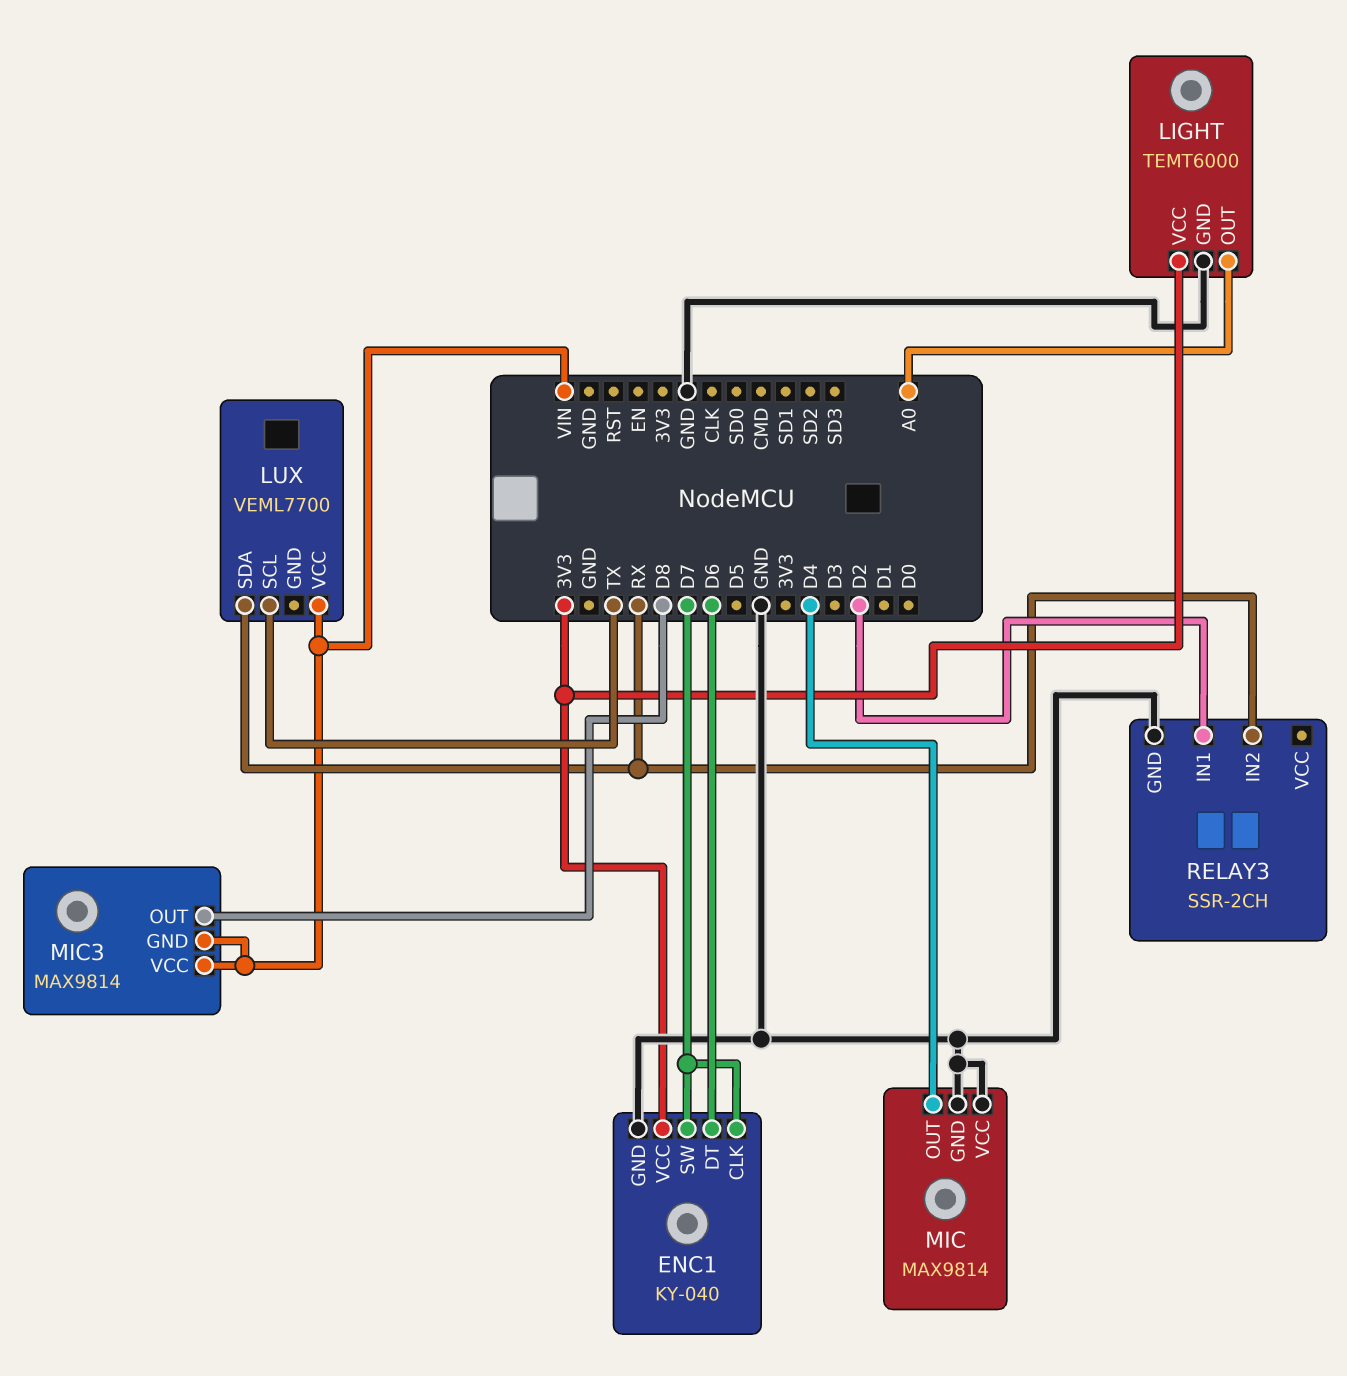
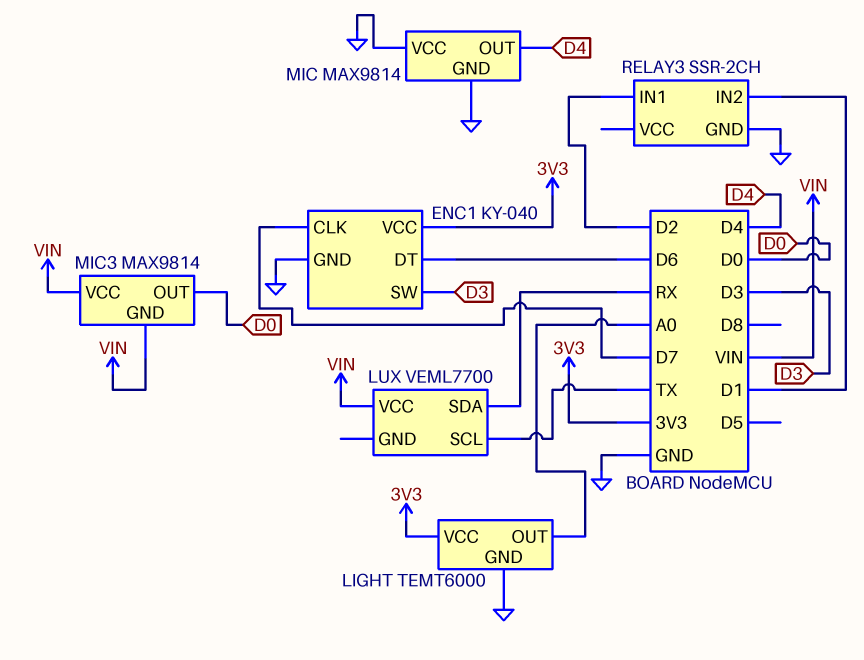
ENC1 pin SW: D7 -> D3
MIC3 pin OUT: D8 -> D0
RELAY3 pin IN2: RX -> D1

